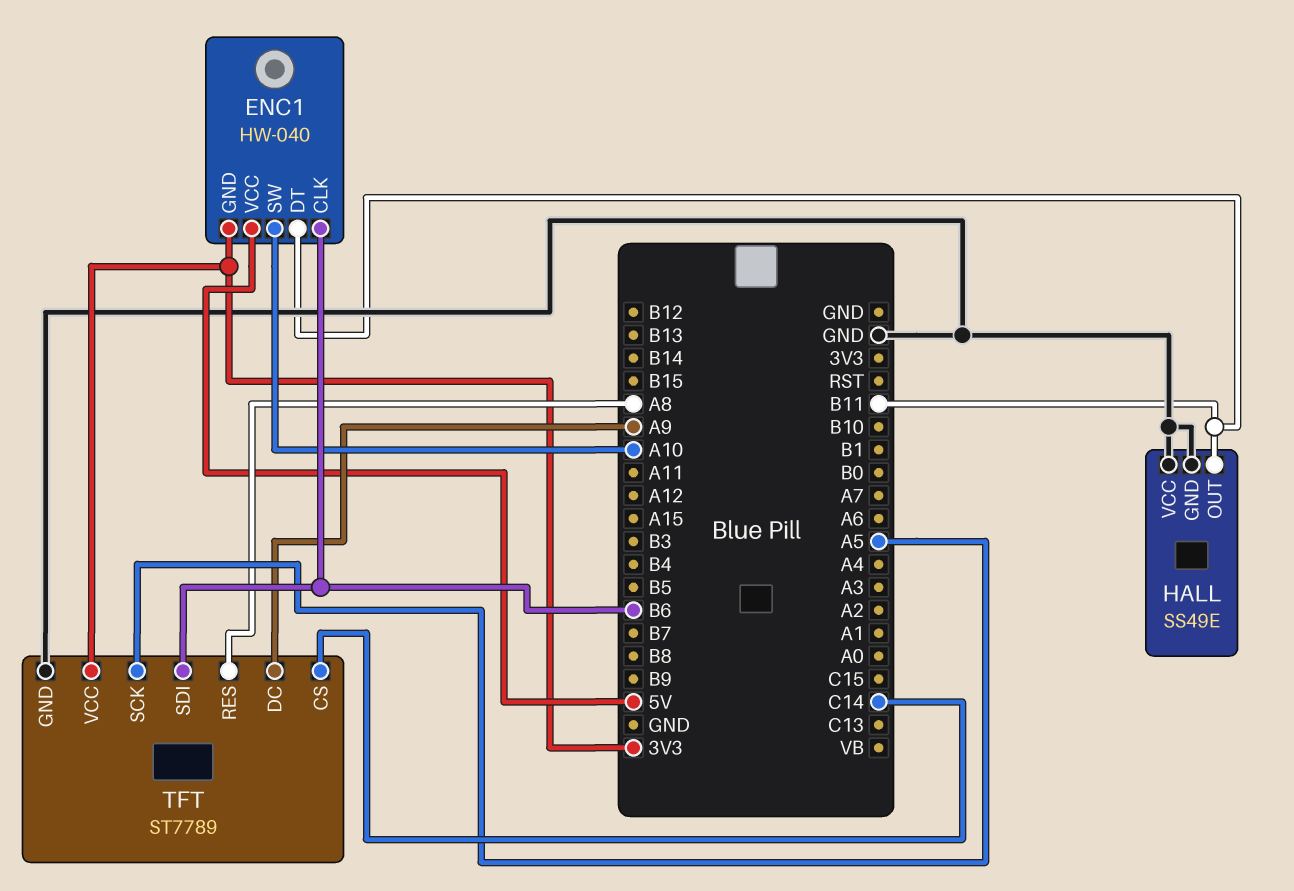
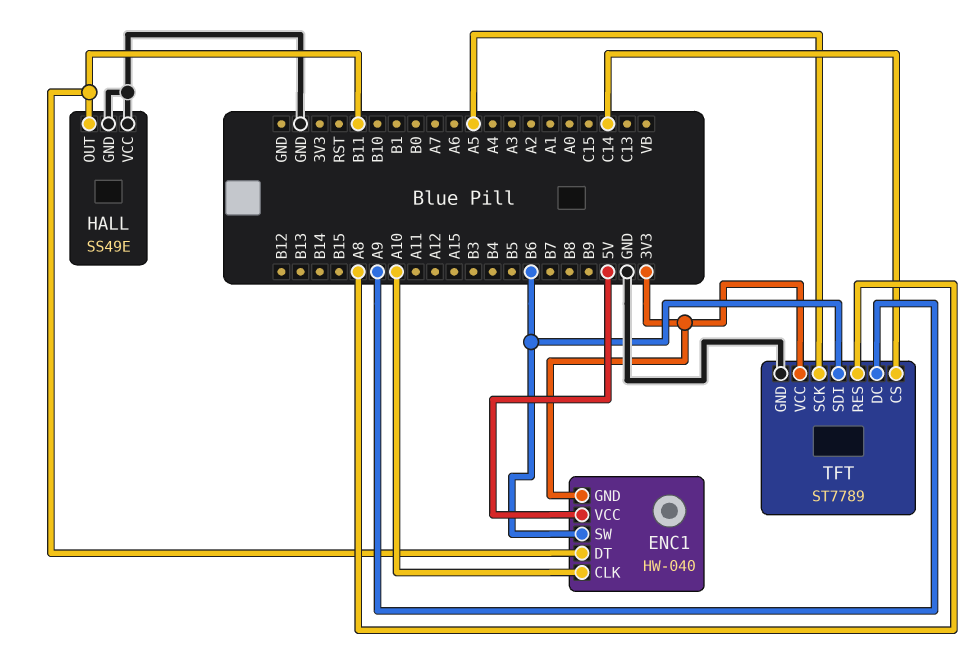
ENC1 pin CLK: B6 -> A10
ENC1 pin SW: A10 -> B6

